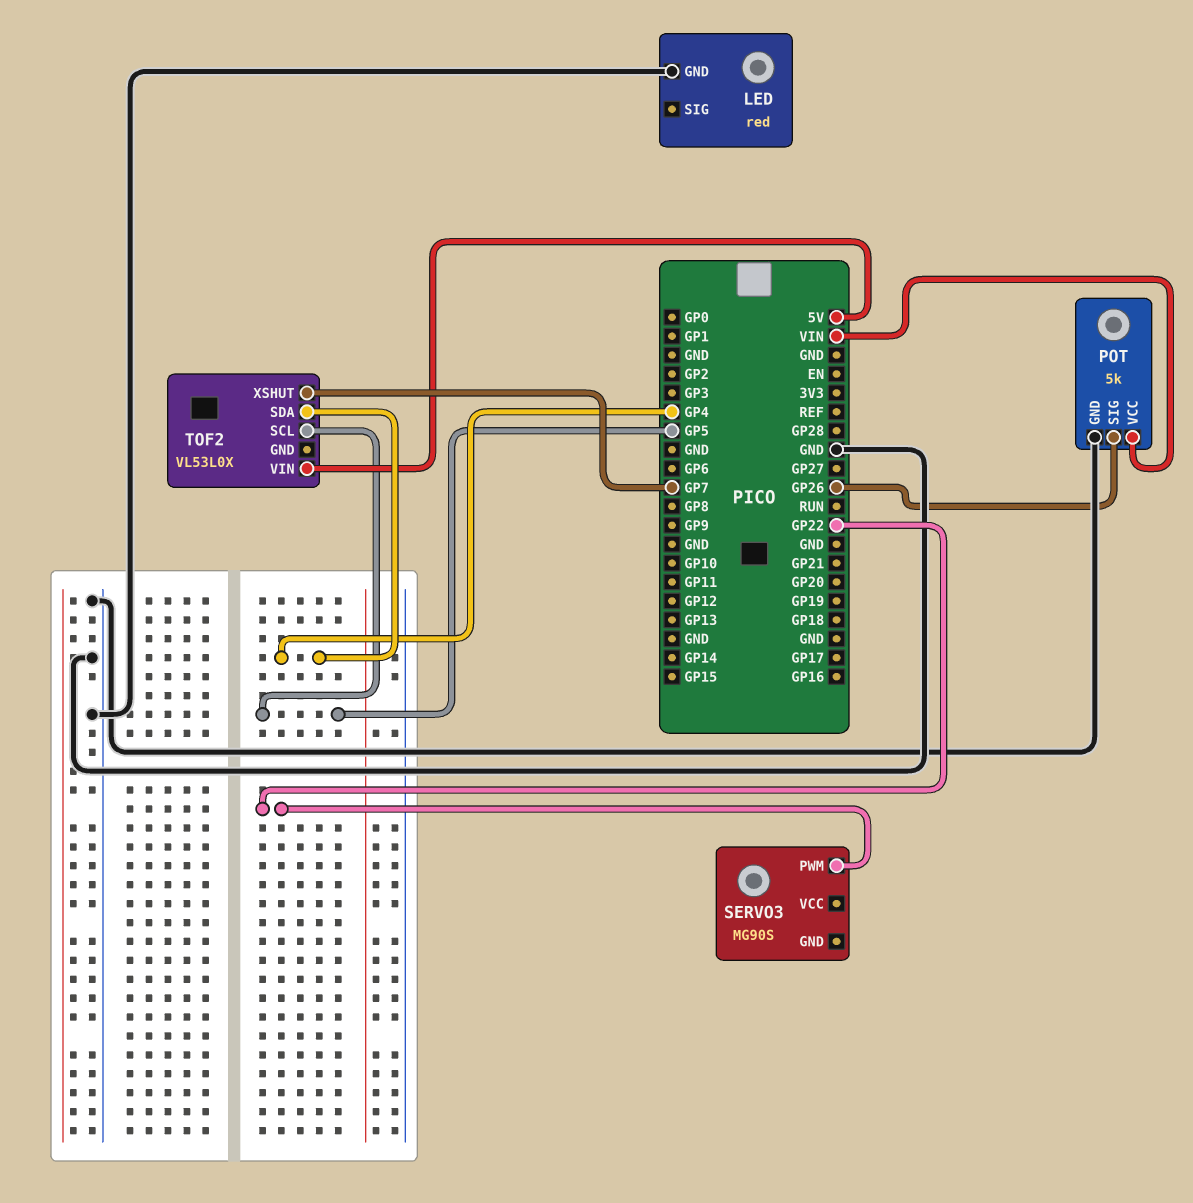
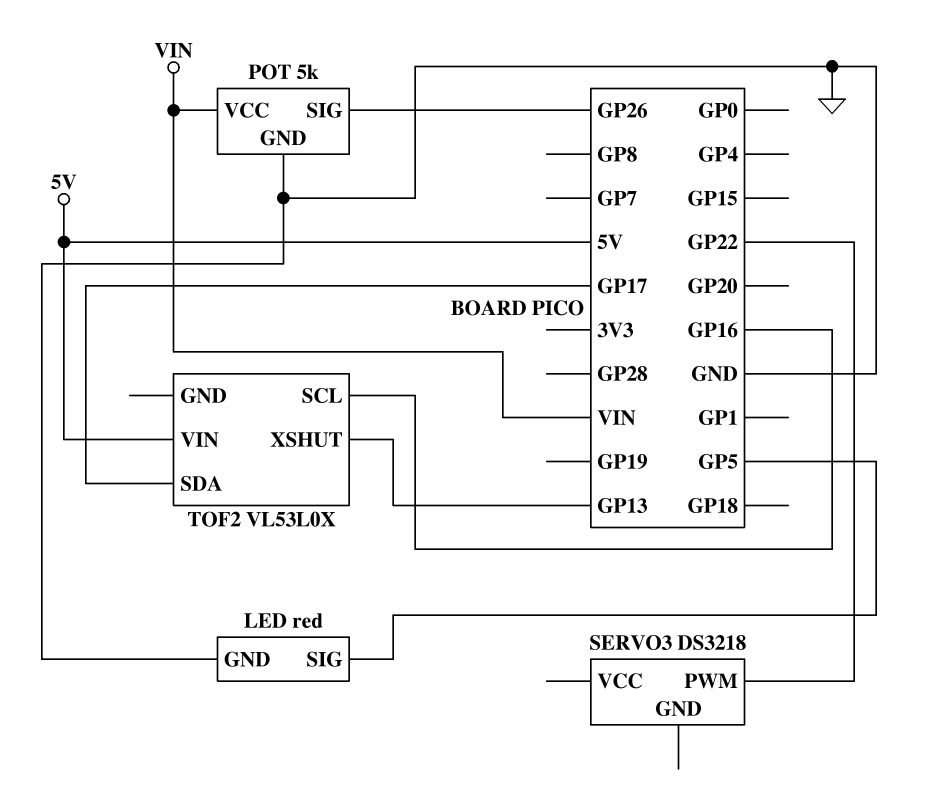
LED pin SIG: none -> GP5
SERVO3: MG90S -> DS3218
TOF2 pin SCL: GP5 -> GP16
TOF2 pin SDA: GP4 -> GP17
TOF2 pin XSHUT: GP7 -> GP13

